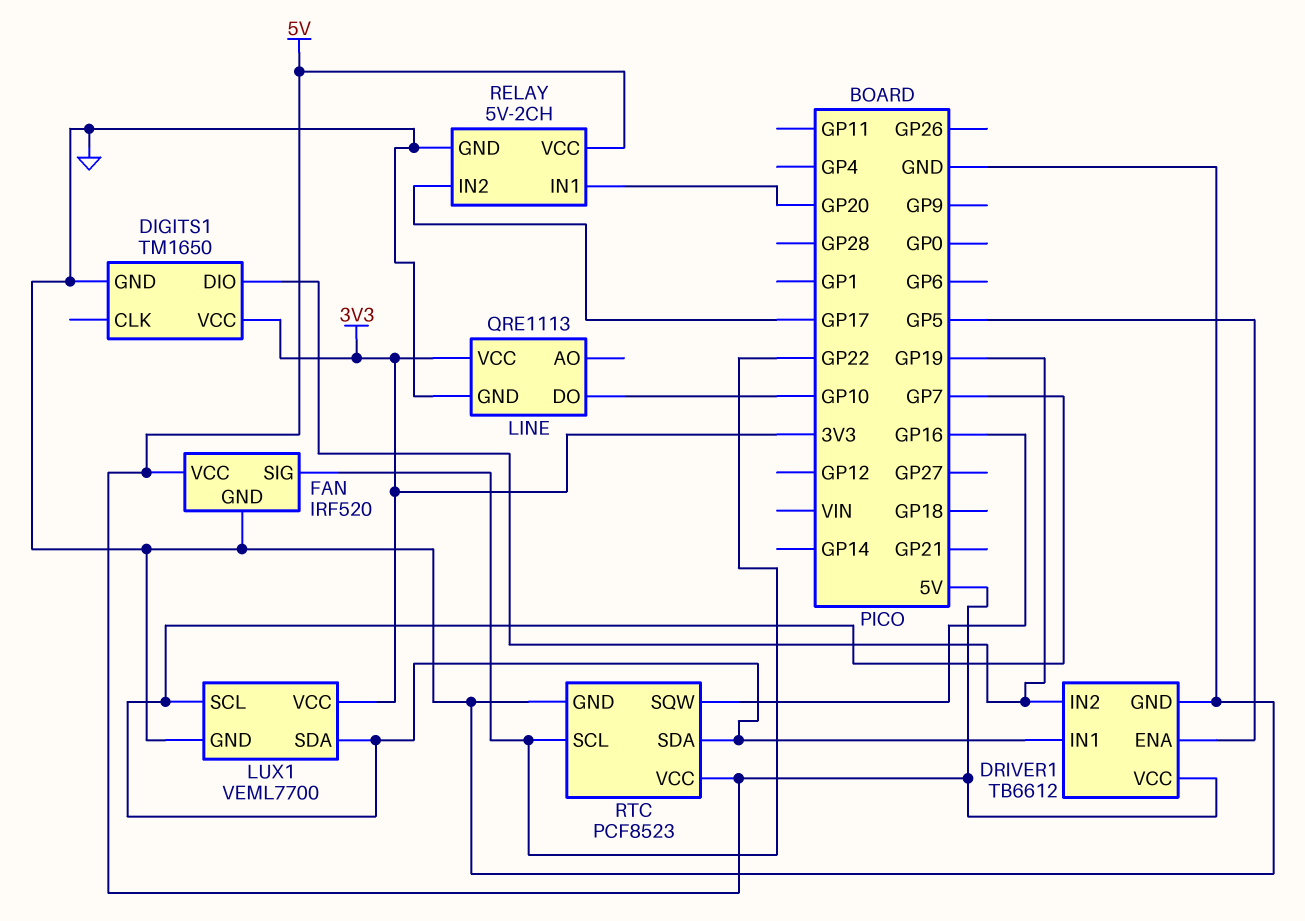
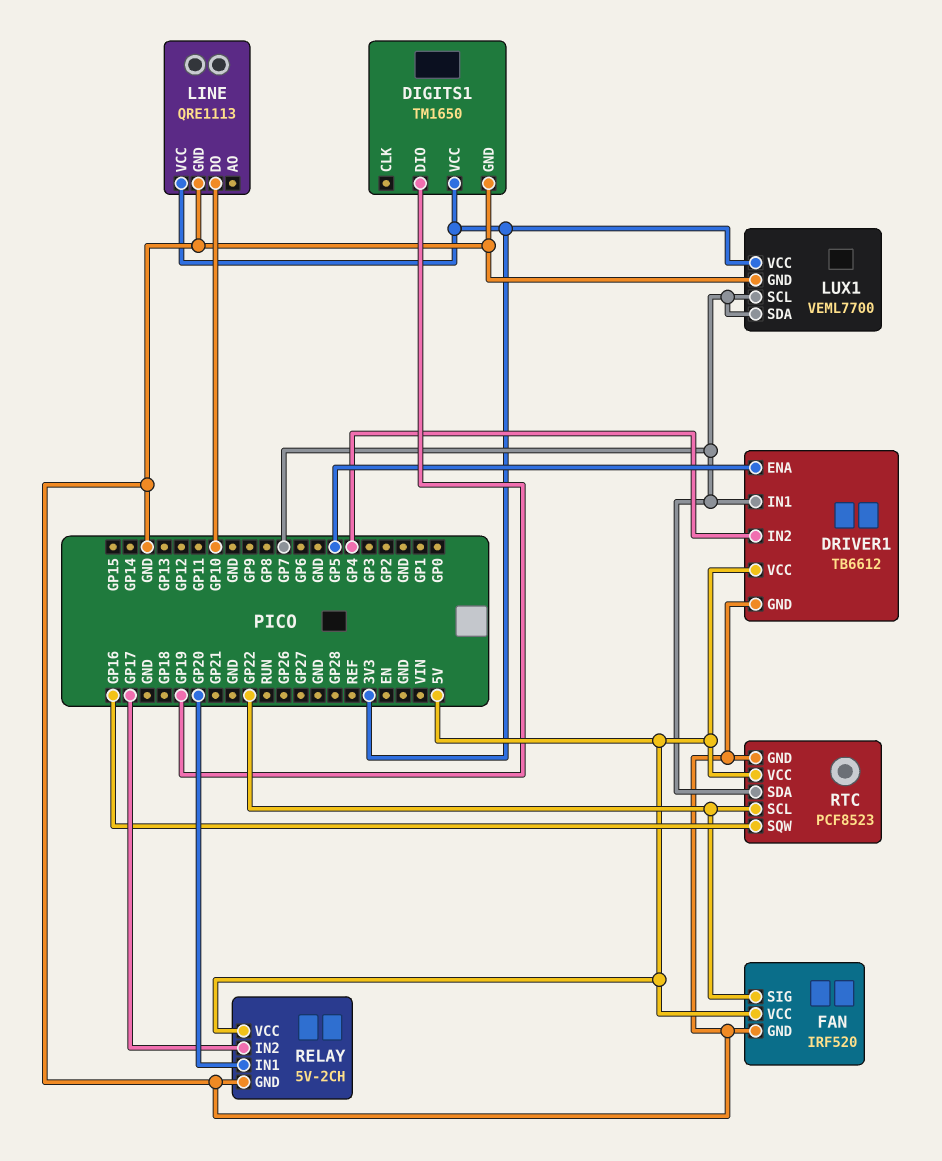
DRIVER1 pin IN2: GP19 -> GP4

